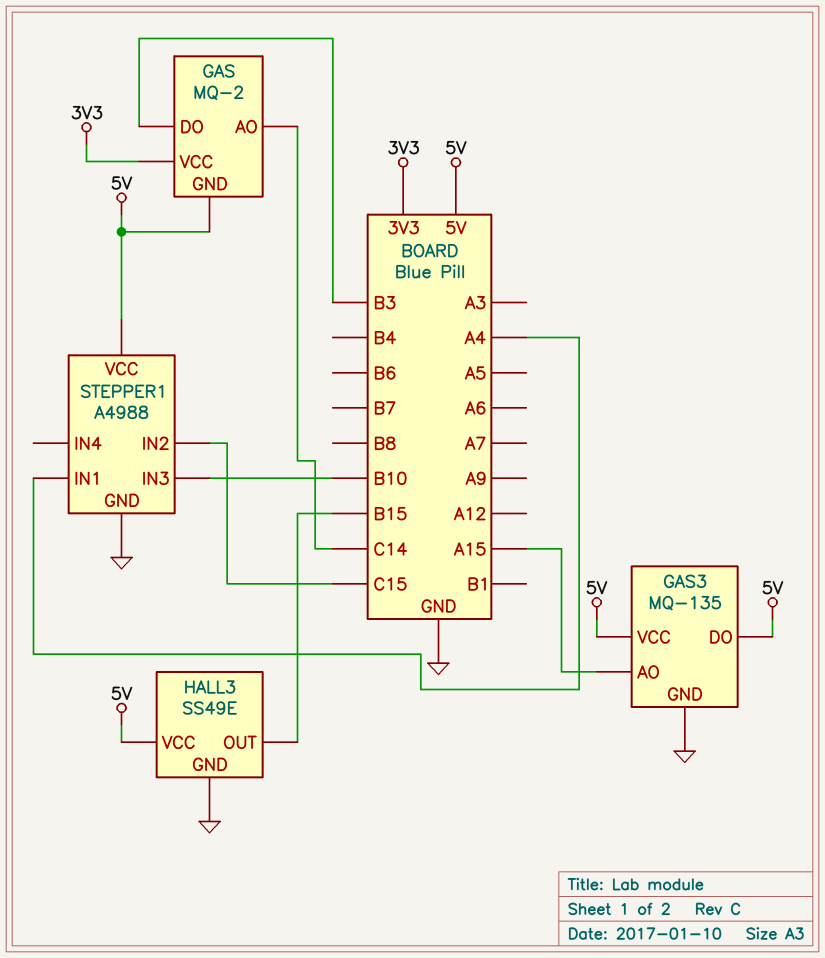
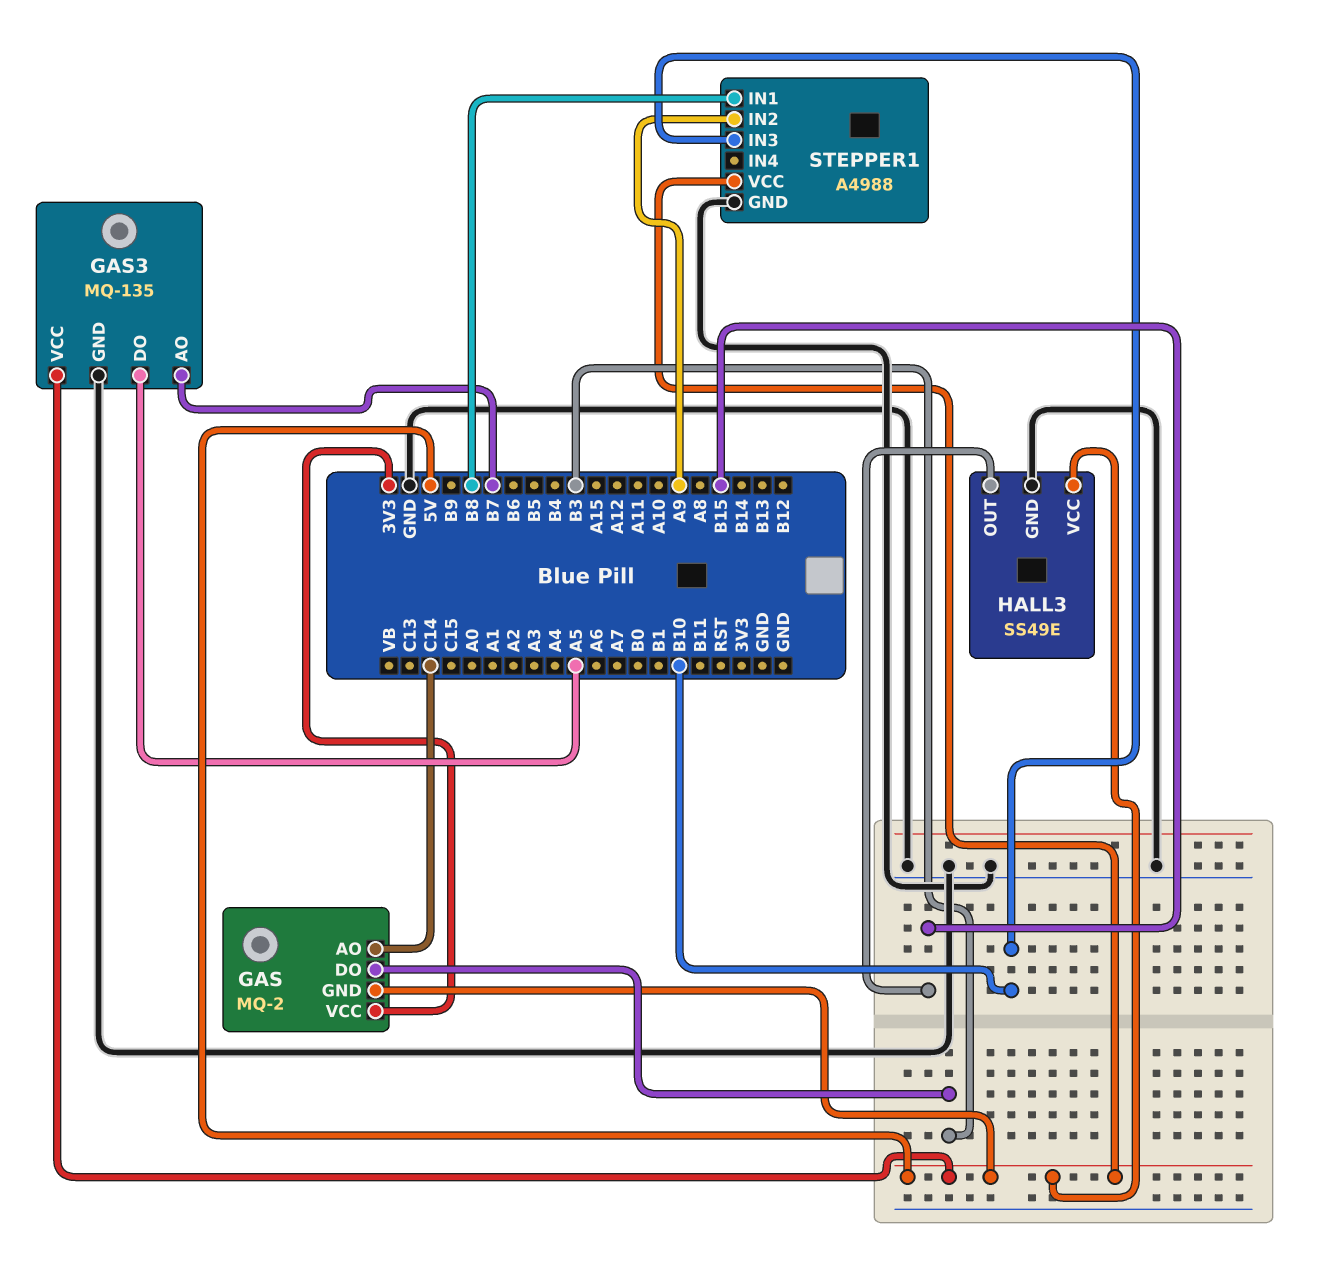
GAS3 pin AO: A15 -> B7
GAS3 pin DO: 5V -> A5
STEPPER1 pin IN1: A4 -> B8
STEPPER1 pin IN2: C15 -> A9

